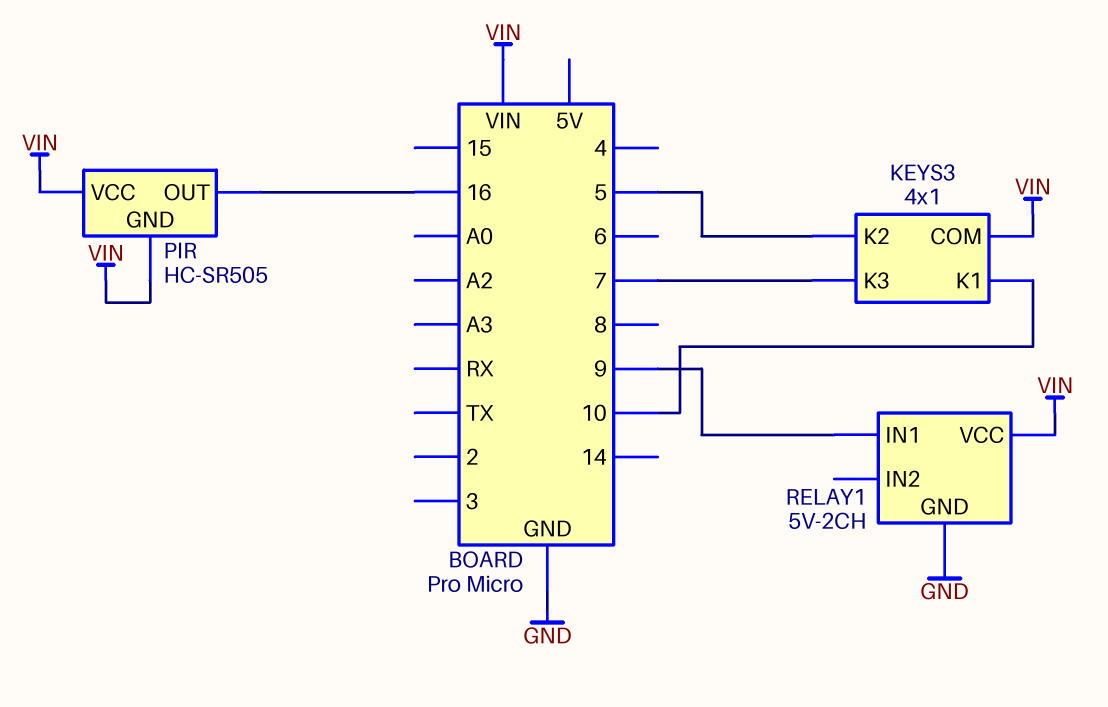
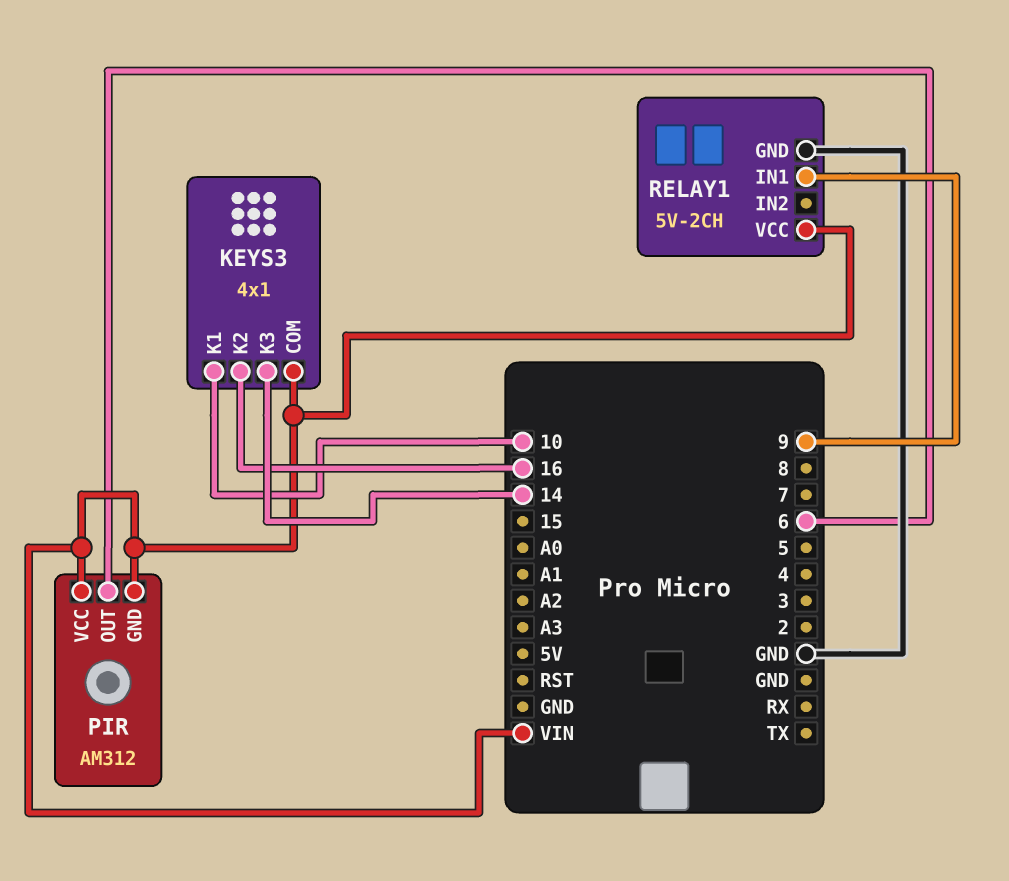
KEYS3 pin K2: 5 -> 16
KEYS3 pin K3: 7 -> 14
PIR: HC-SR505 -> AM312
PIR pin OUT: 16 -> 6

